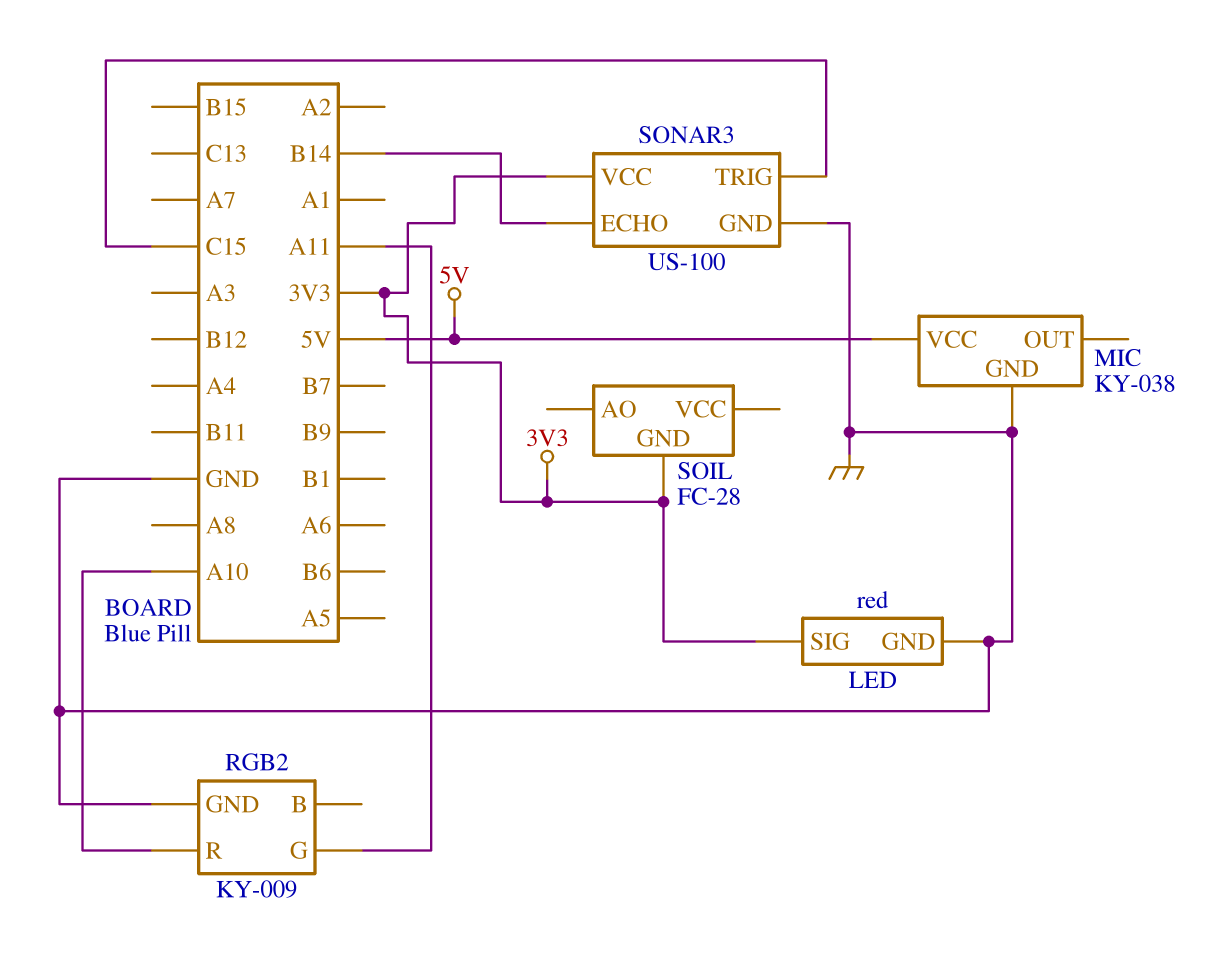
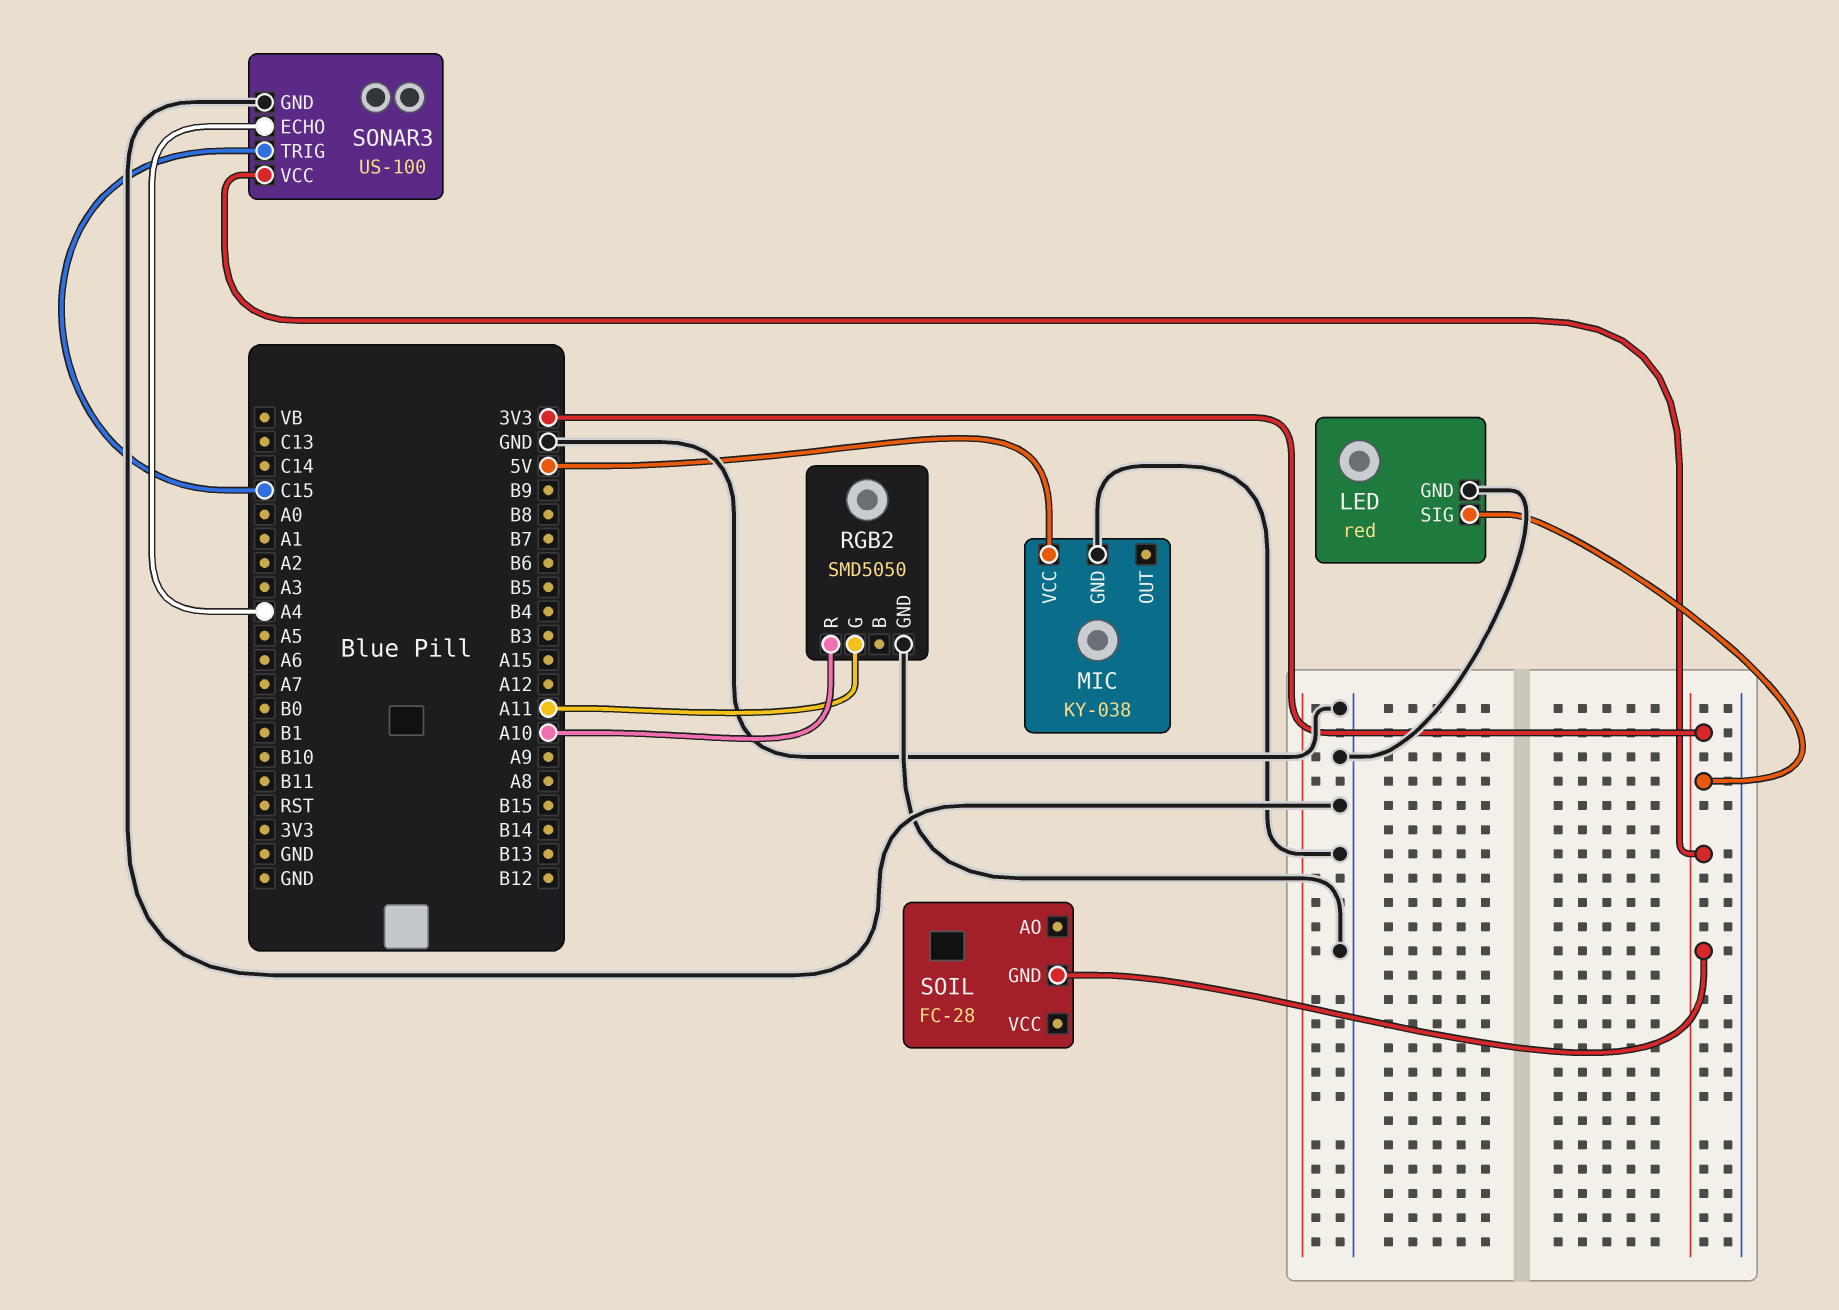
RGB2: KY-009 -> SMD5050
SONAR3 pin ECHO: B14 -> A4

